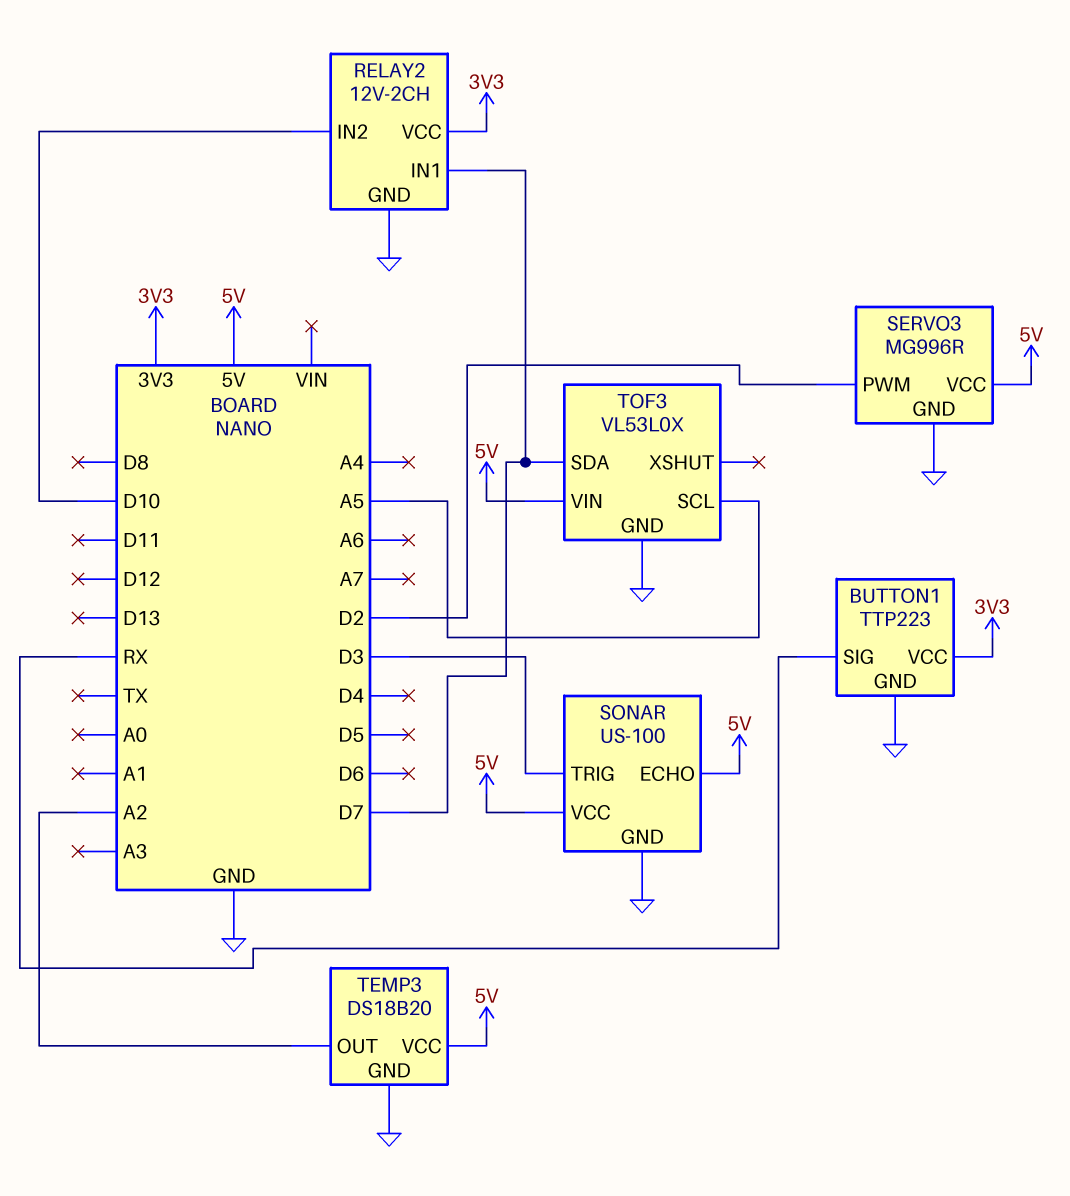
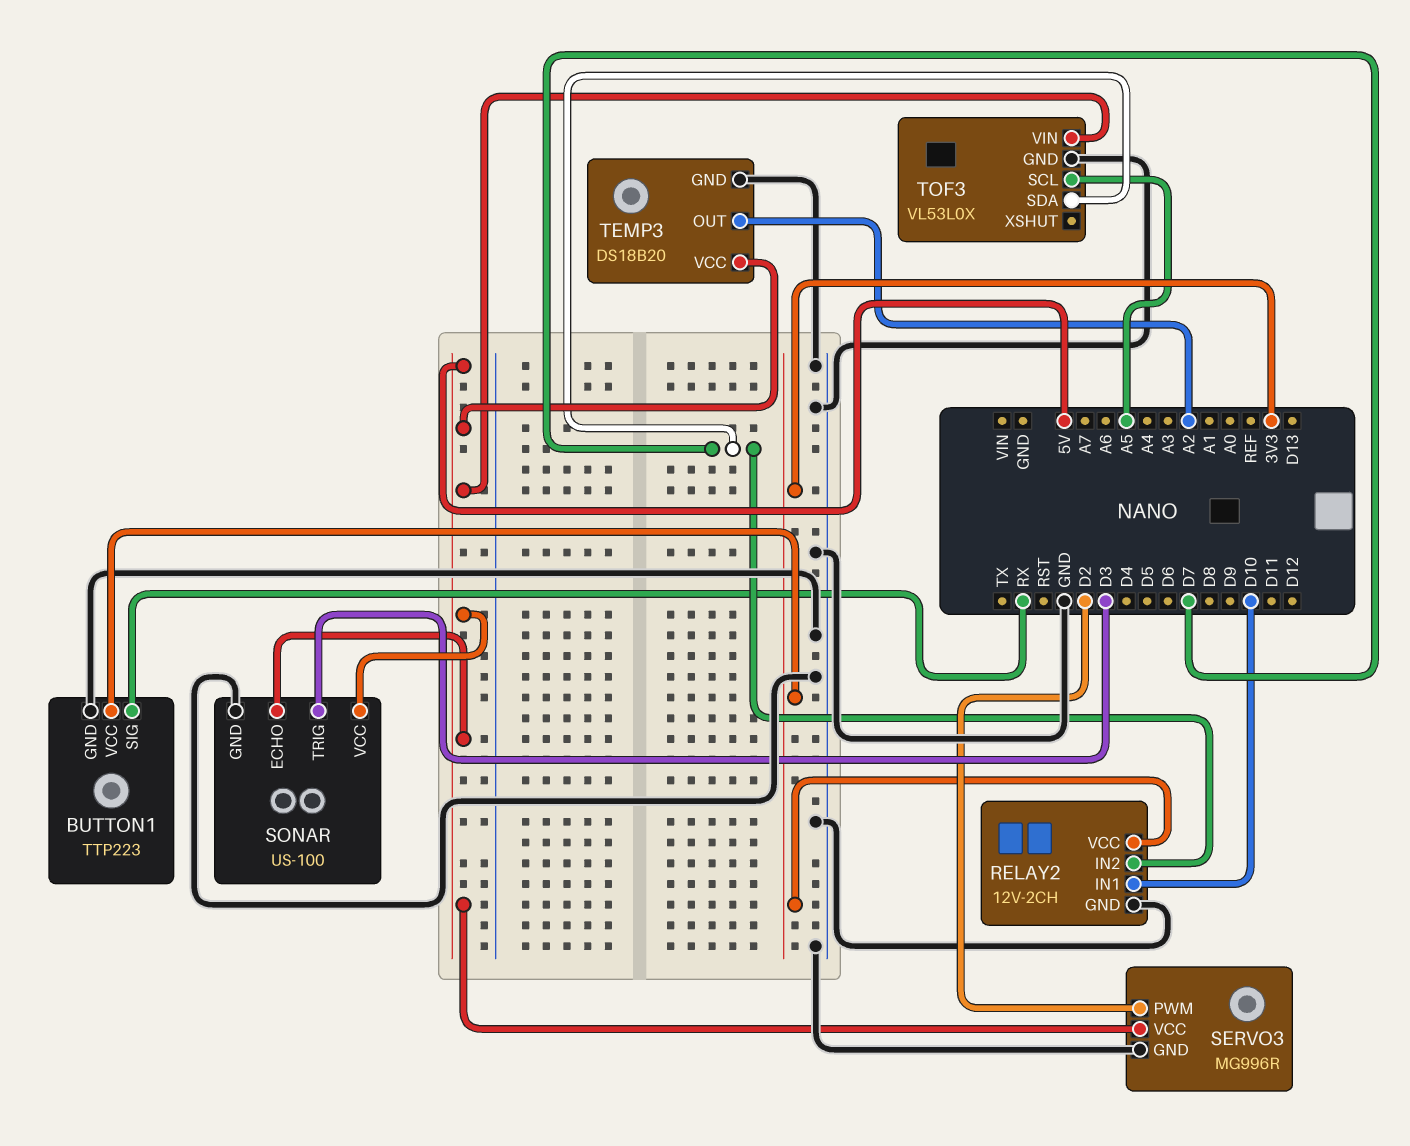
RELAY2 pin IN1: D7 -> D10
RELAY2 pin IN2: D10 -> D7

